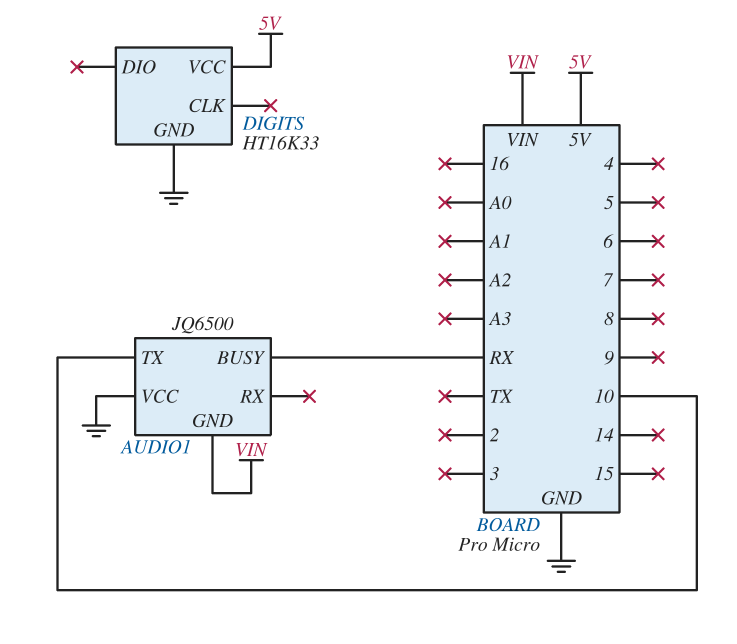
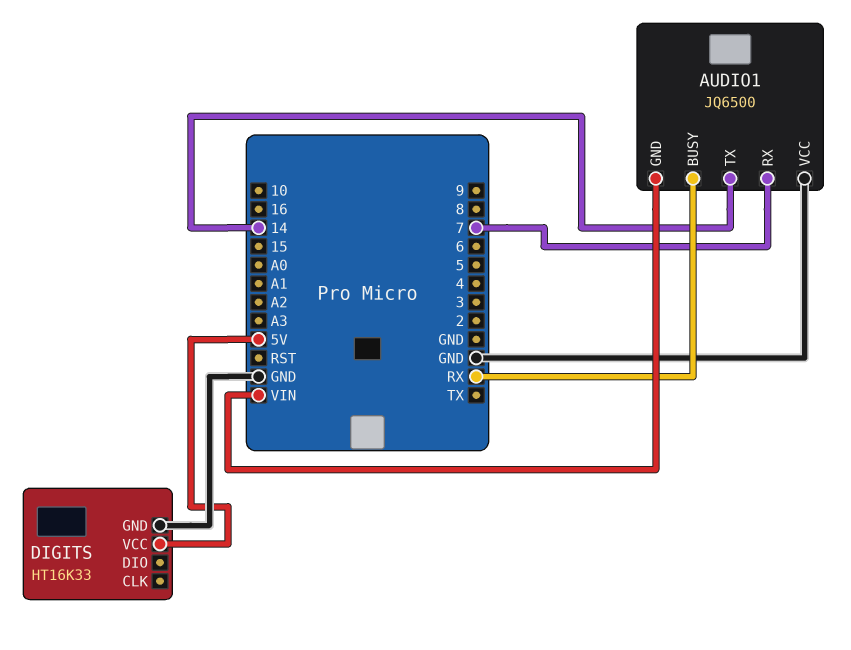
AUDIO1 pin RX: none -> 7
AUDIO1 pin TX: 10 -> 14

